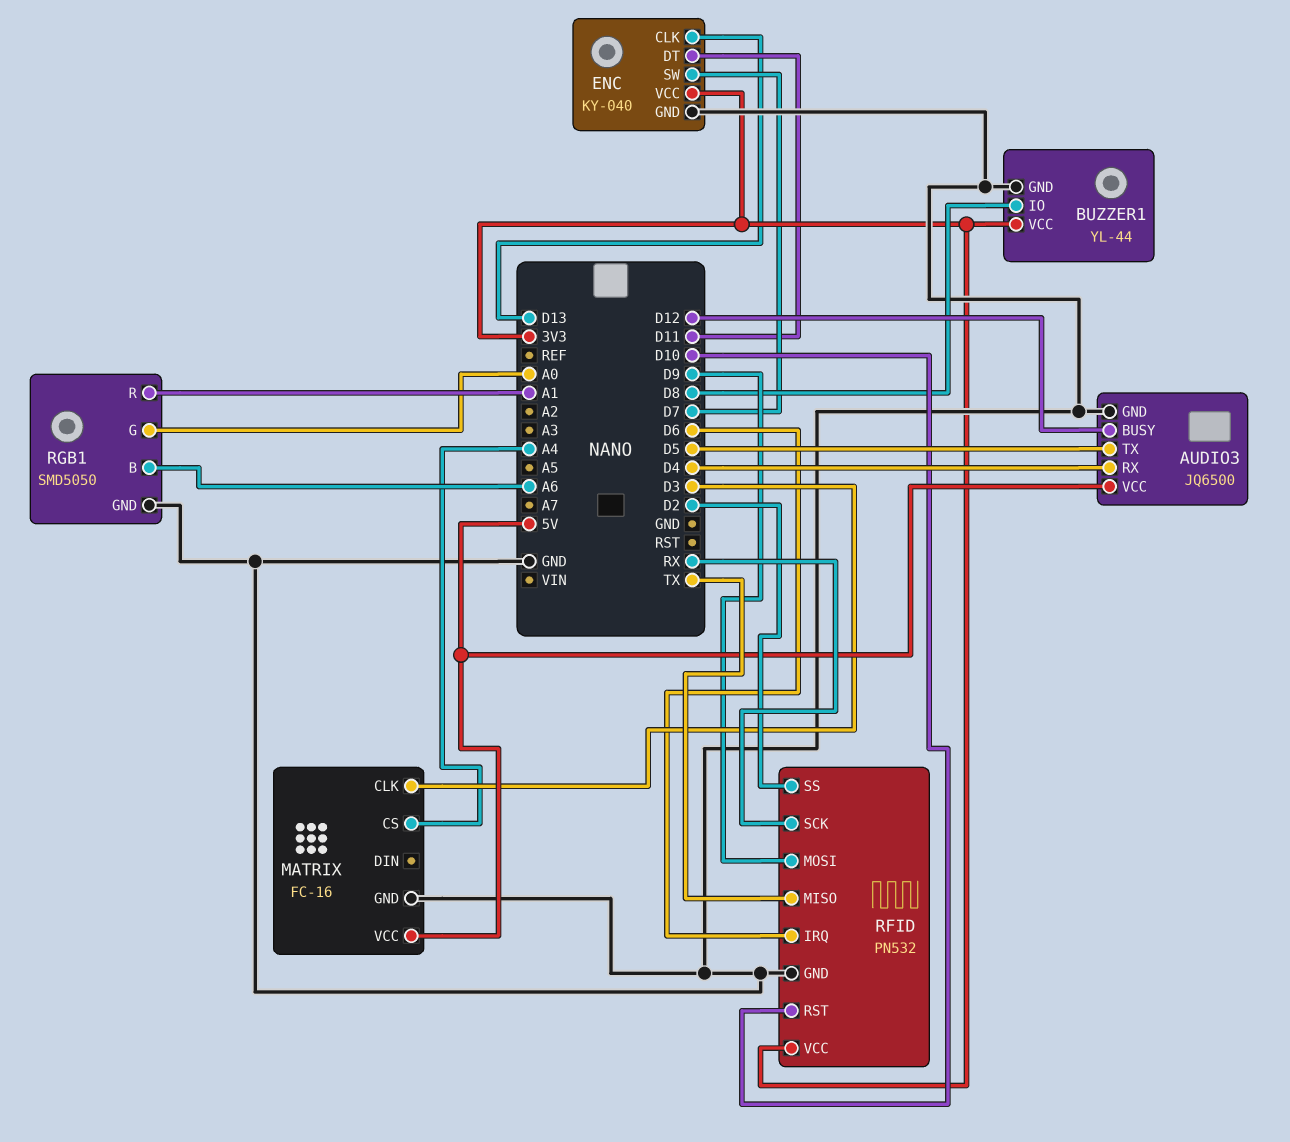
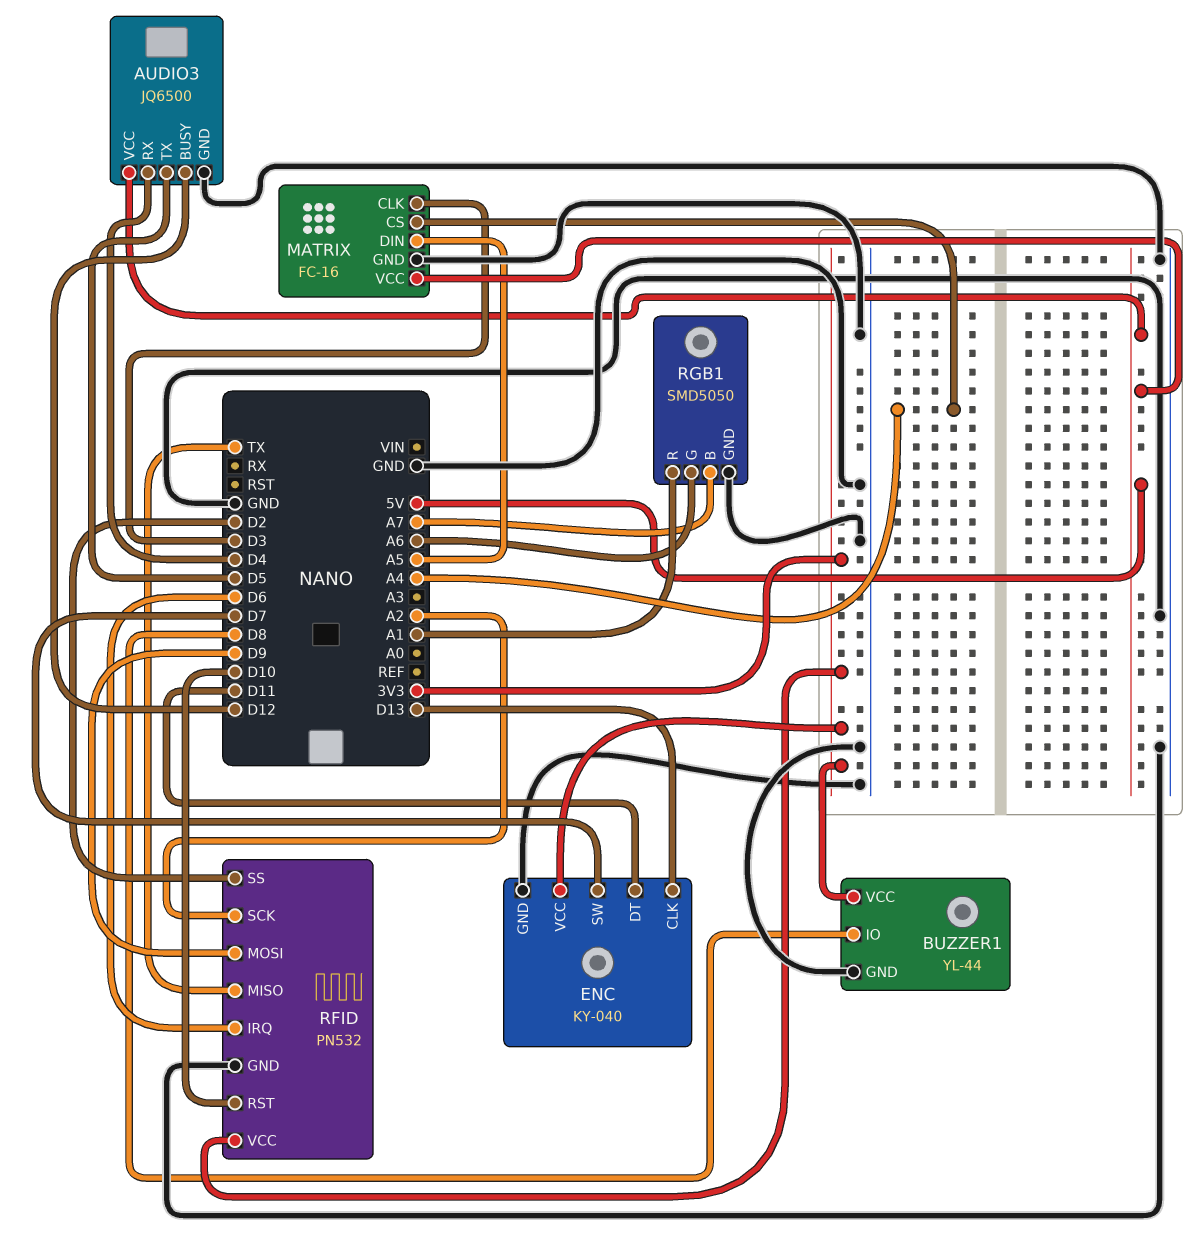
MATRIX pin DIN: none -> A5
RFID pin SCK: RX -> A2
RGB1 pin B: A6 -> A7
RGB1 pin G: A0 -> A6

